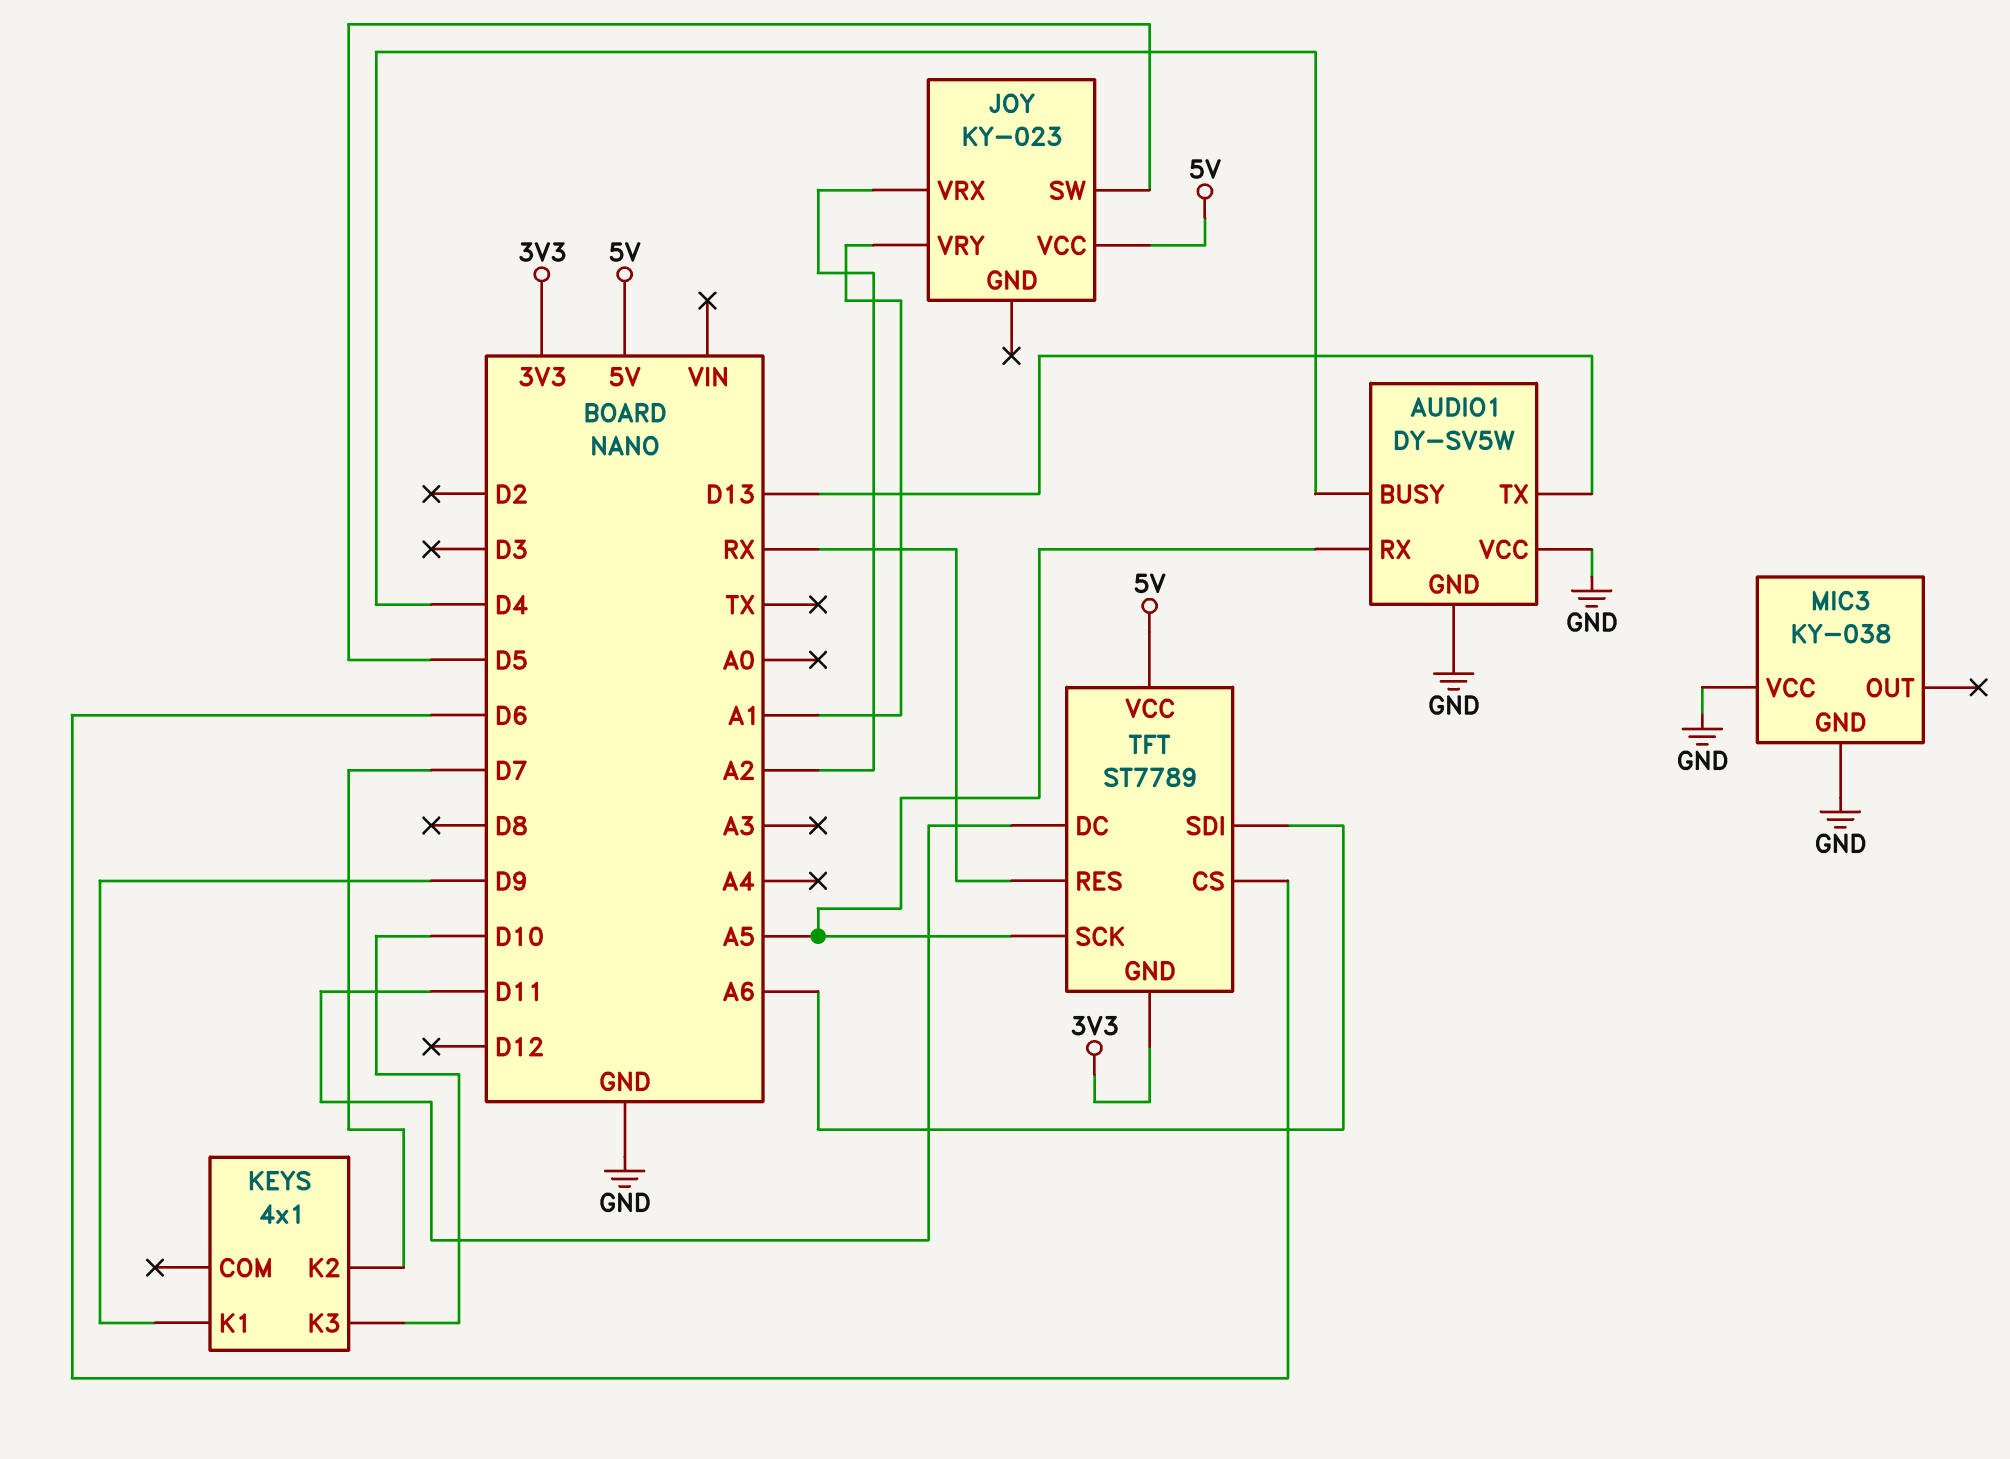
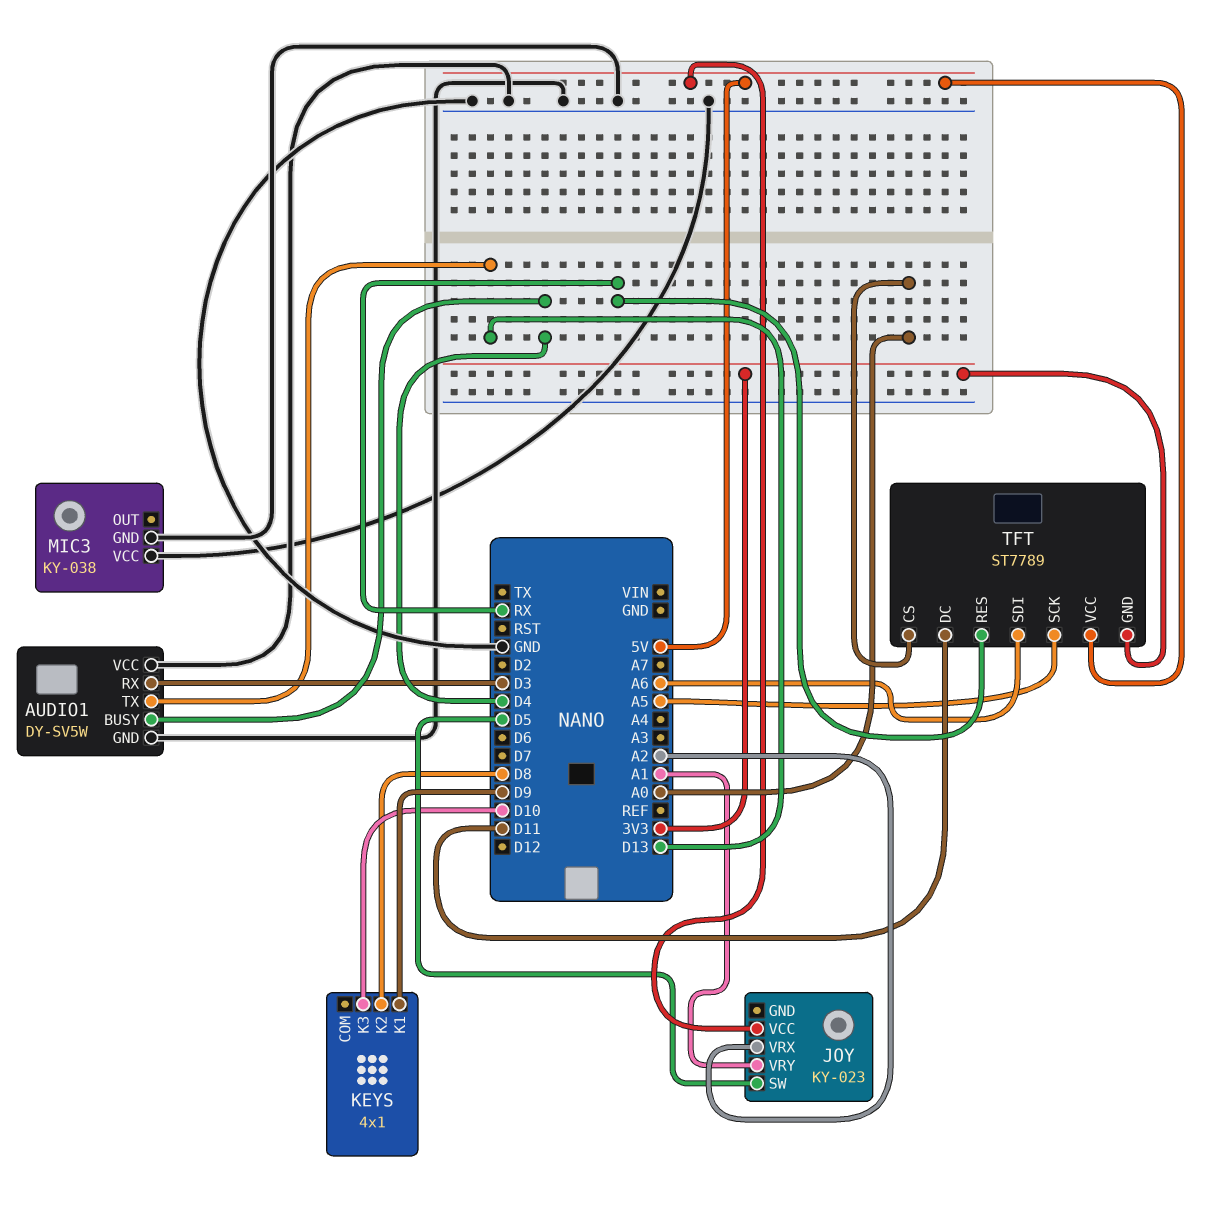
AUDIO1 pin RX: A5 -> D3
KEYS pin K2: D7 -> D8
TFT pin CS: D6 -> A0

